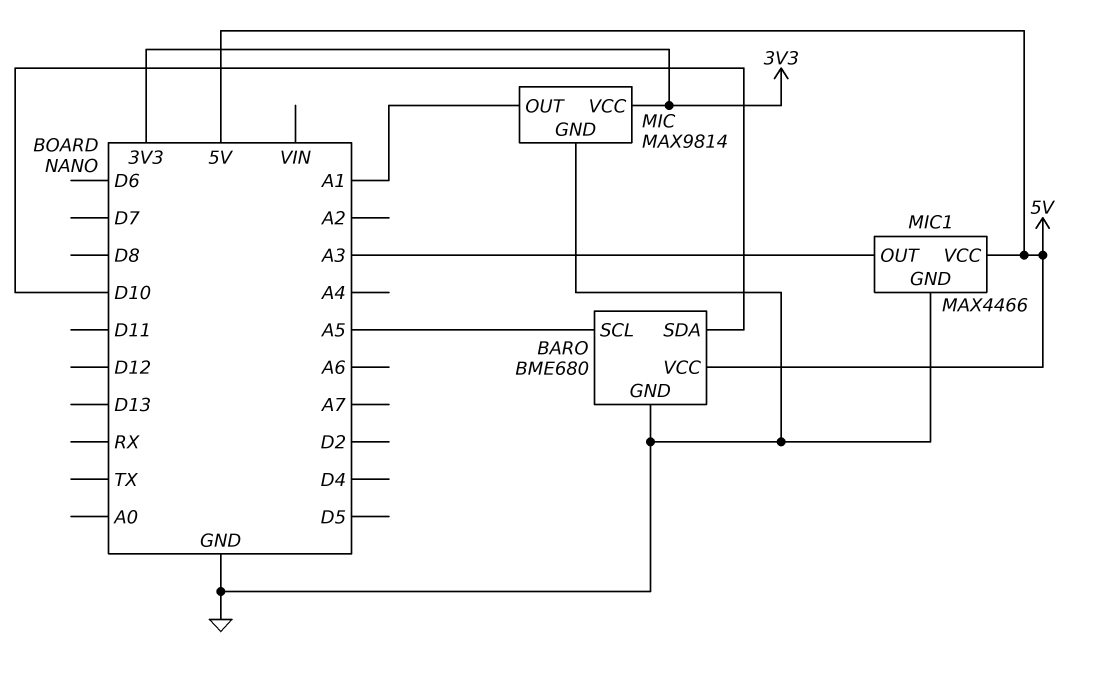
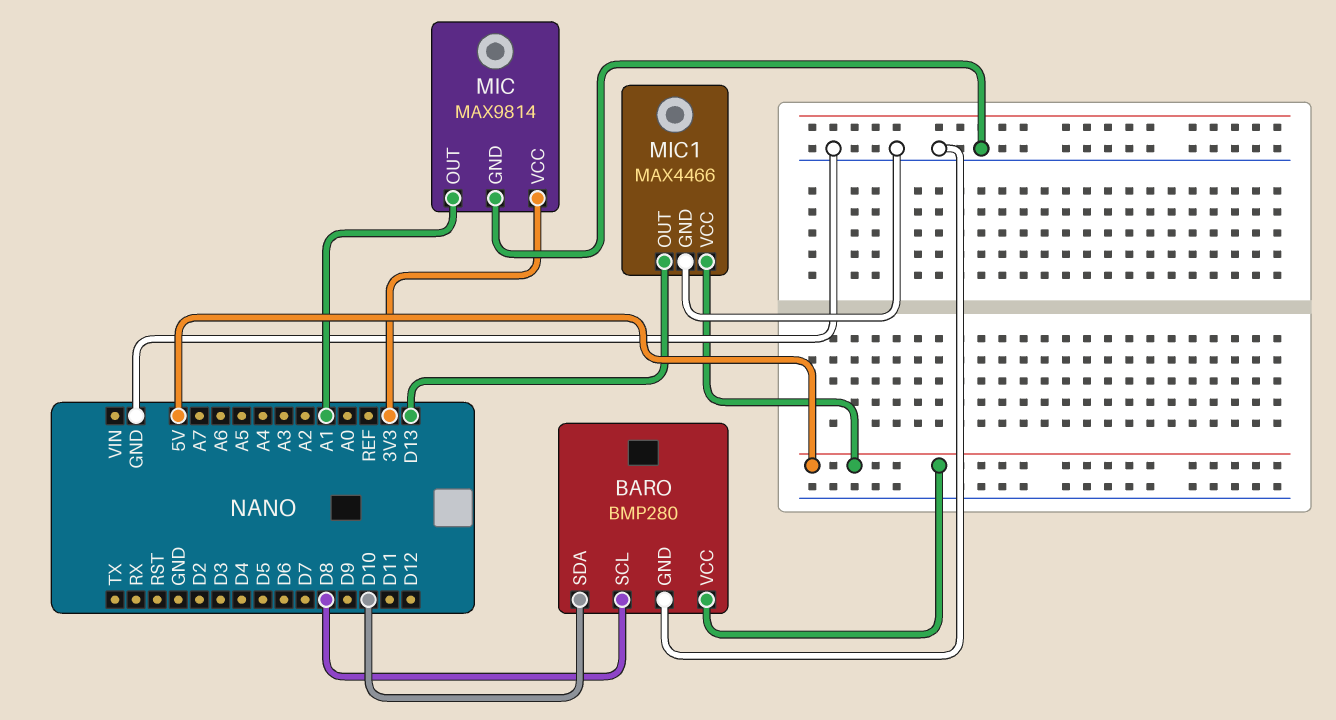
BARO: BME680 -> BMP280
BARO pin SCL: A5 -> D8
MIC1 pin OUT: A3 -> D13

